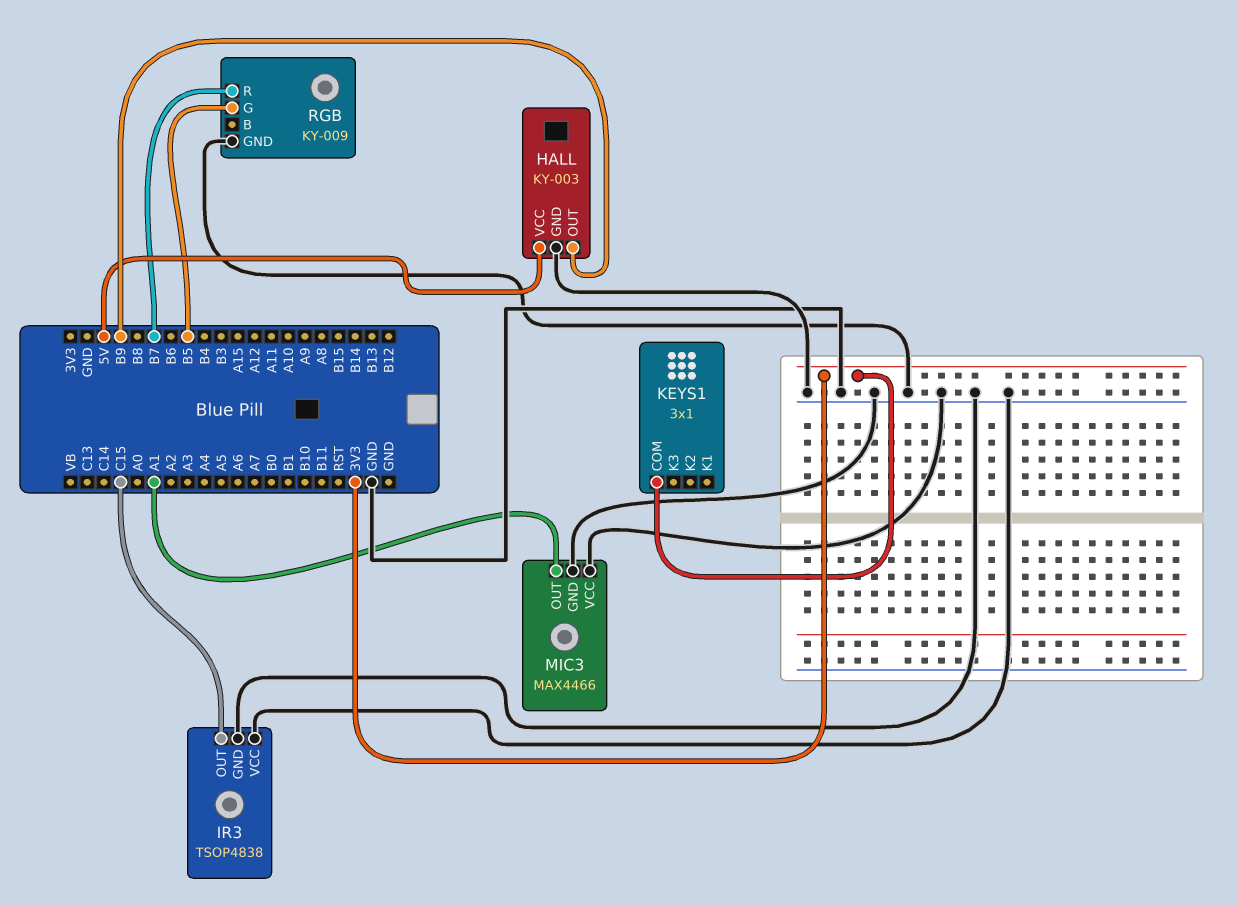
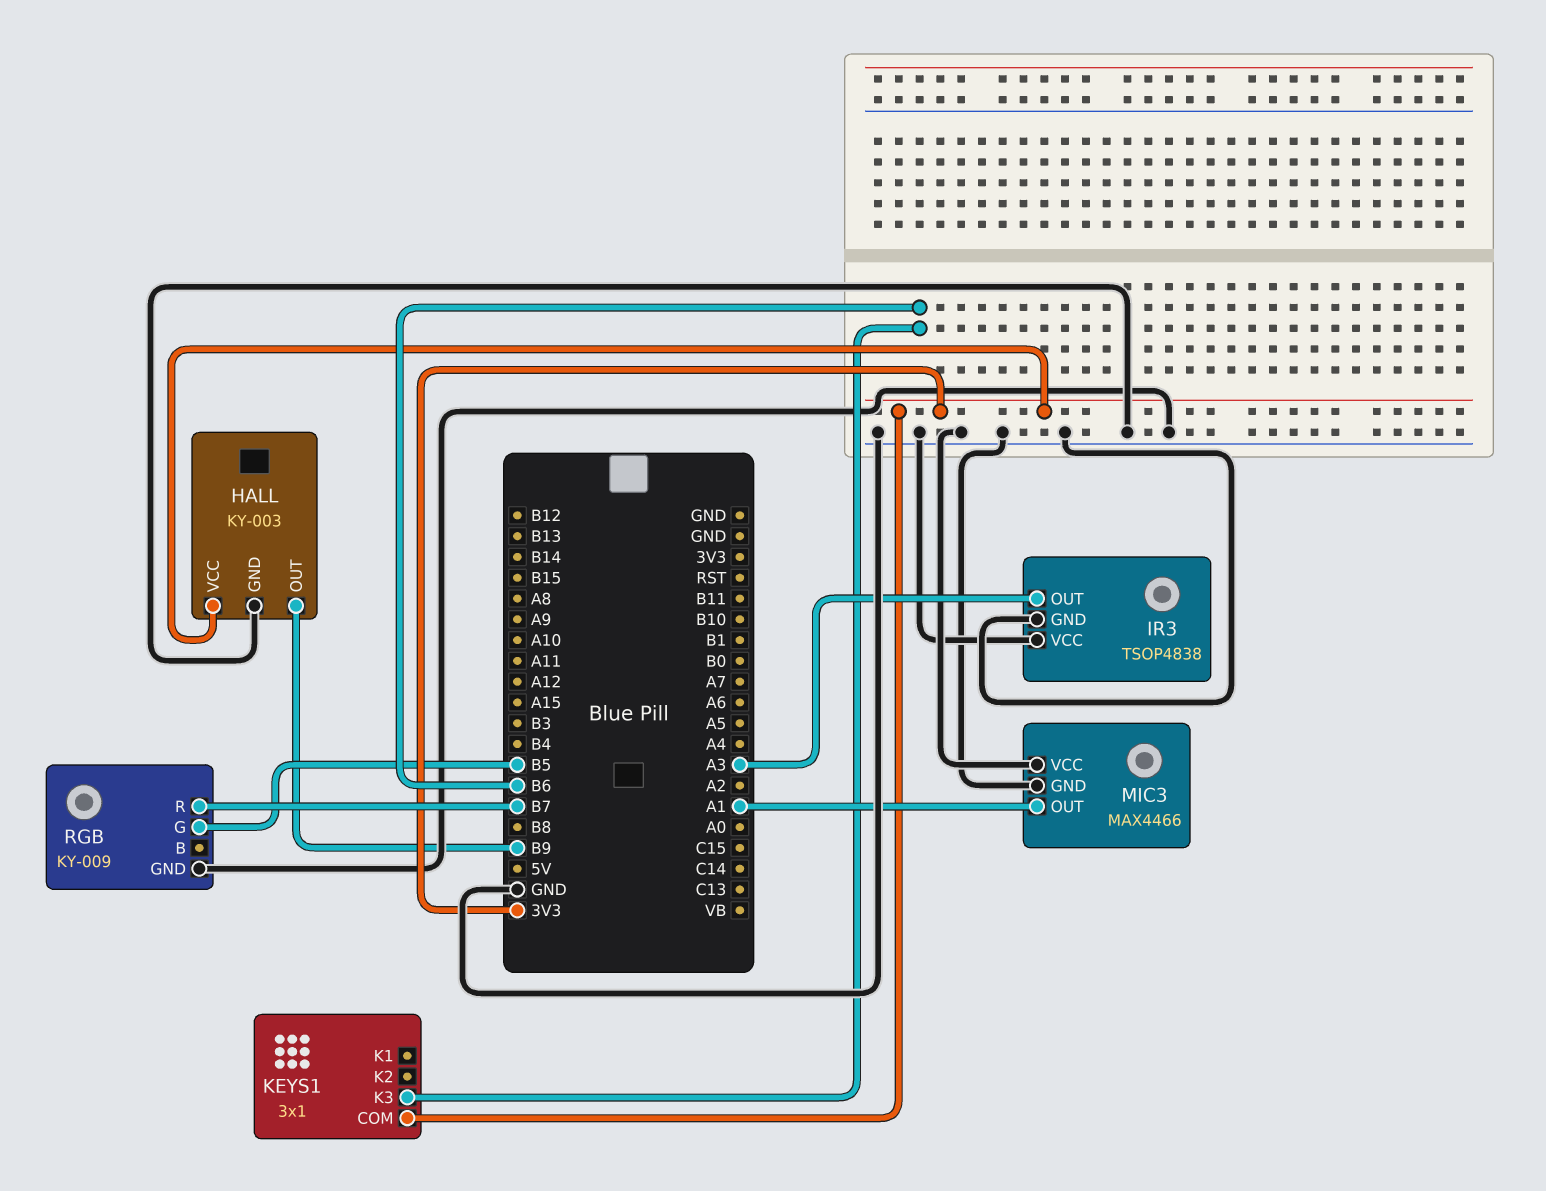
HALL pin VCC: 5V -> 3V3
IR3 pin OUT: C15 -> A3
KEYS1 pin K3: none -> B6

